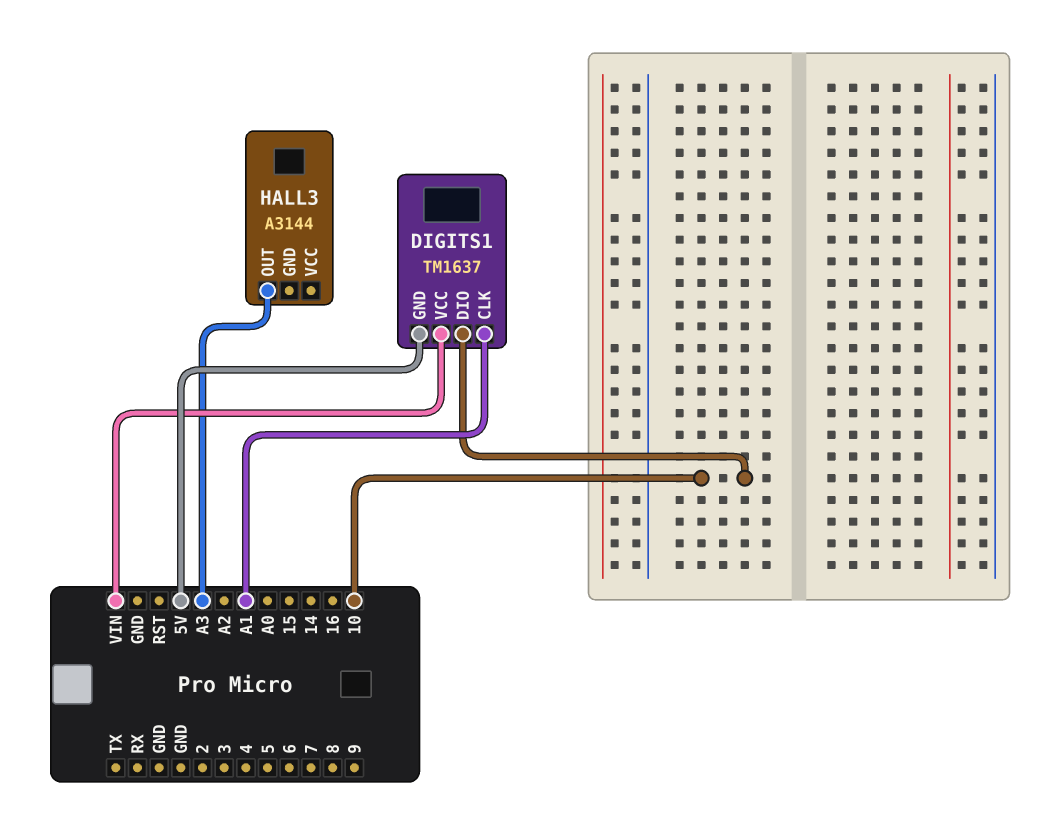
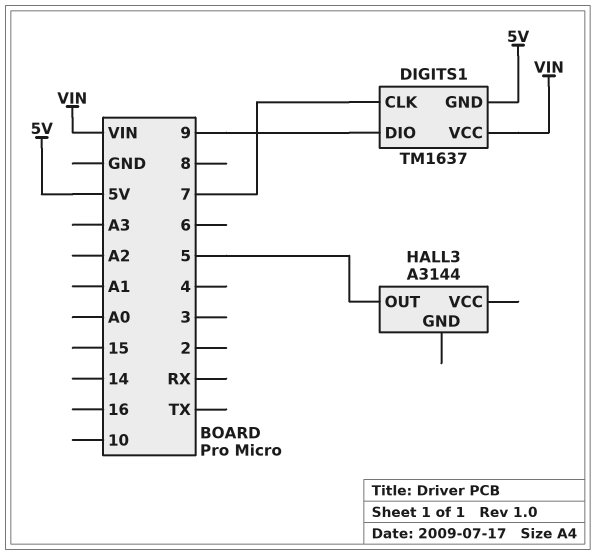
DIGITS1 pin CLK: A1 -> 7
DIGITS1 pin DIO: 10 -> 9
HALL3 pin OUT: A3 -> 5

